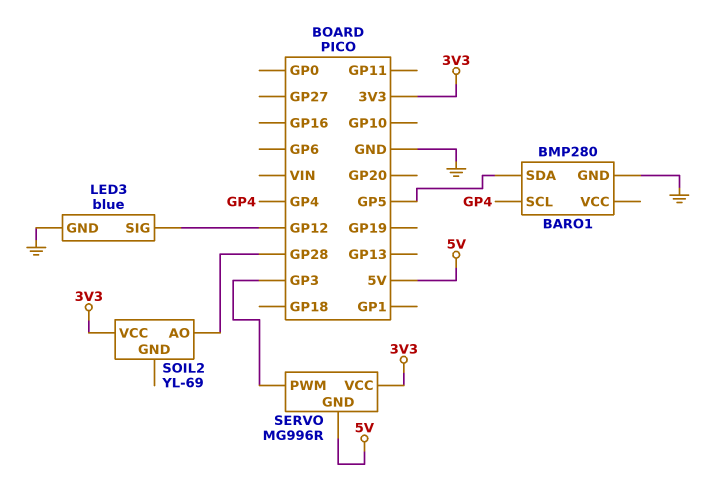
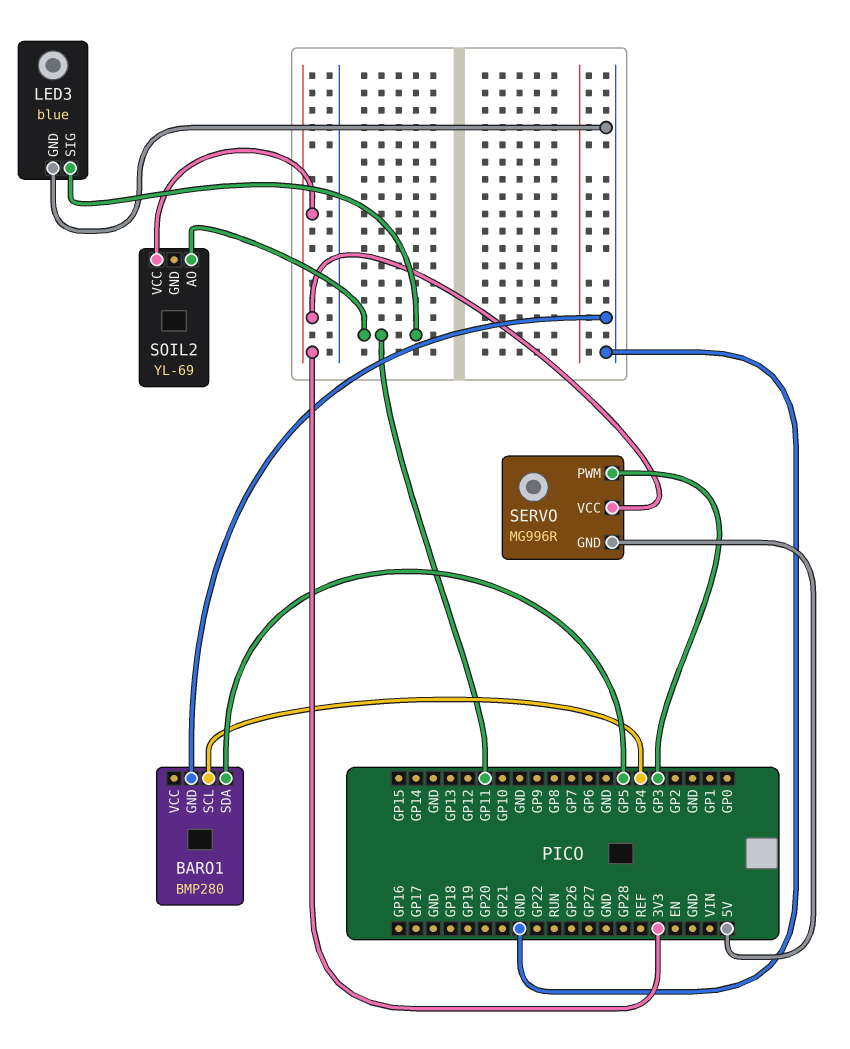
LED3 pin SIG: GP12 -> GP11
SOIL2 pin AO: GP28 -> GP11

